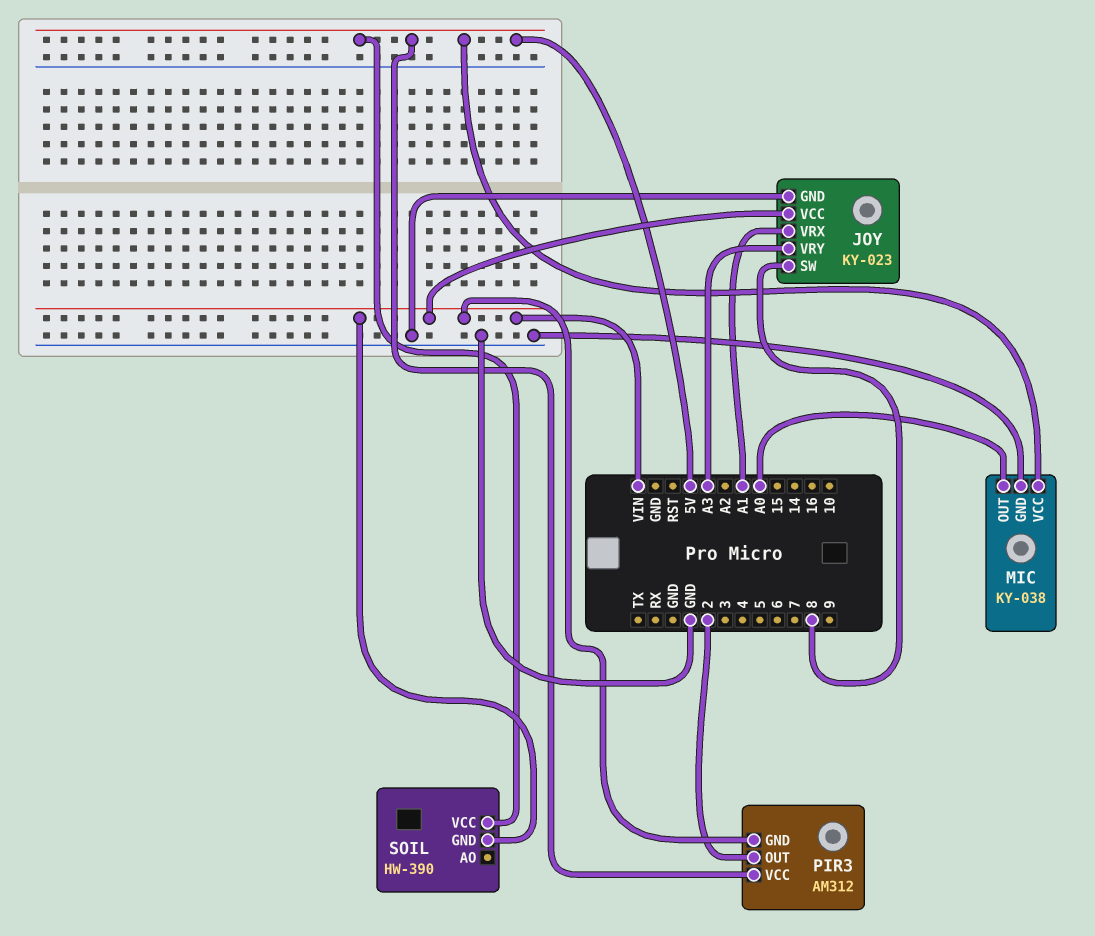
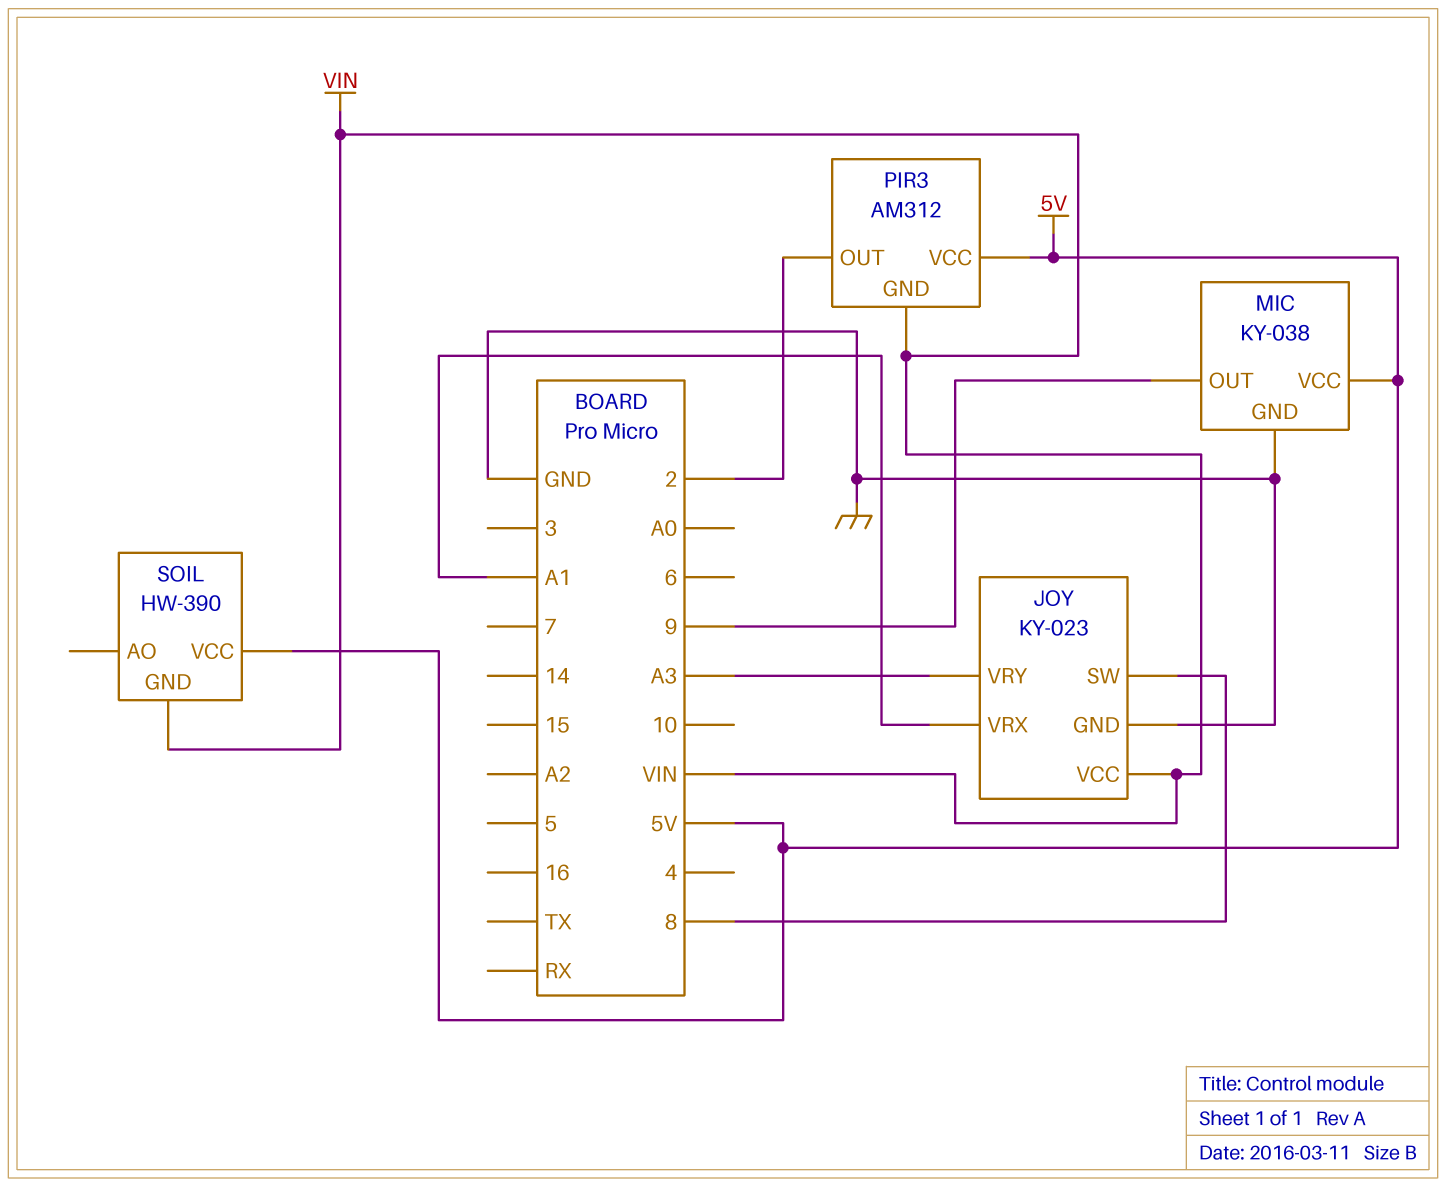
MIC pin OUT: A0 -> 9

